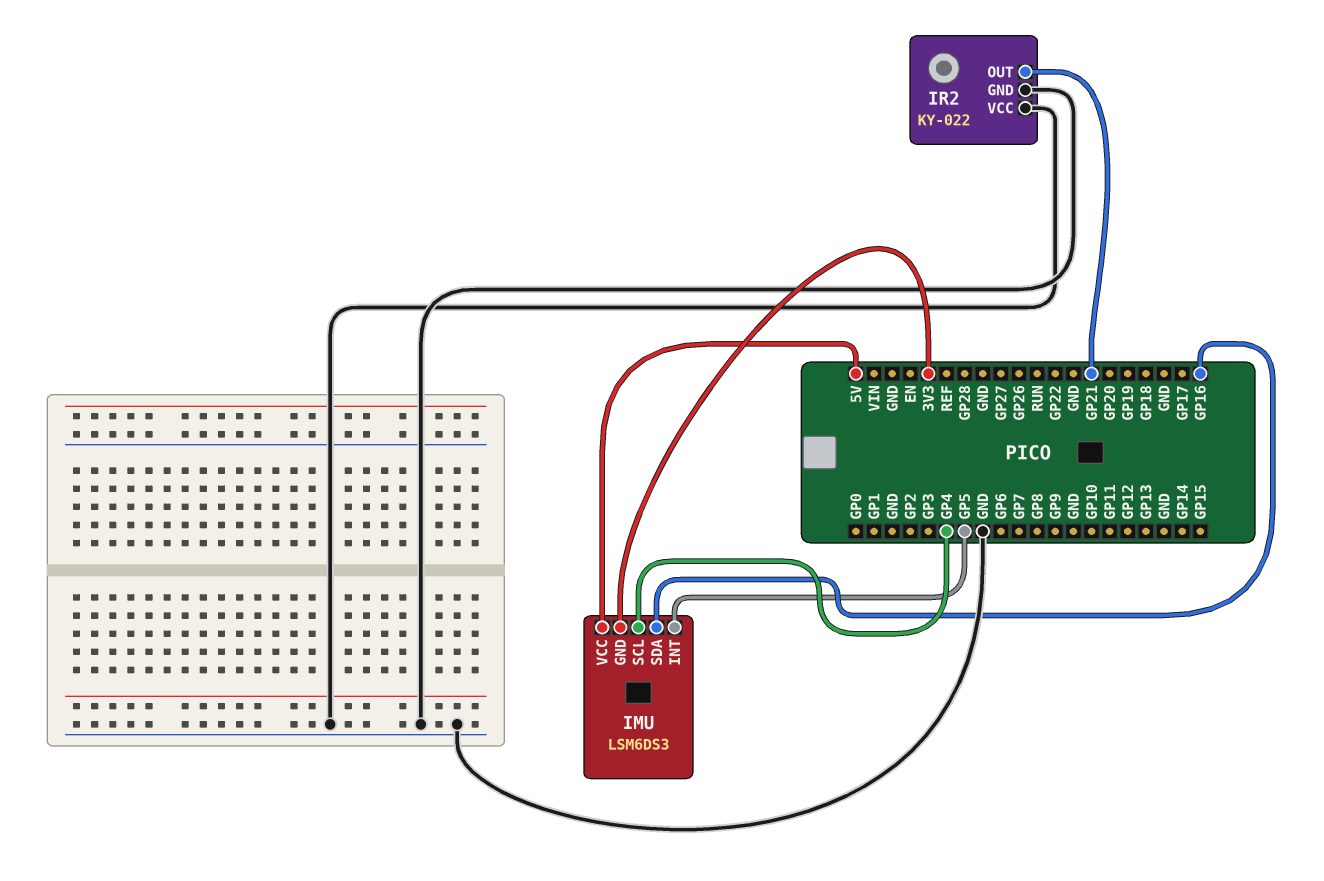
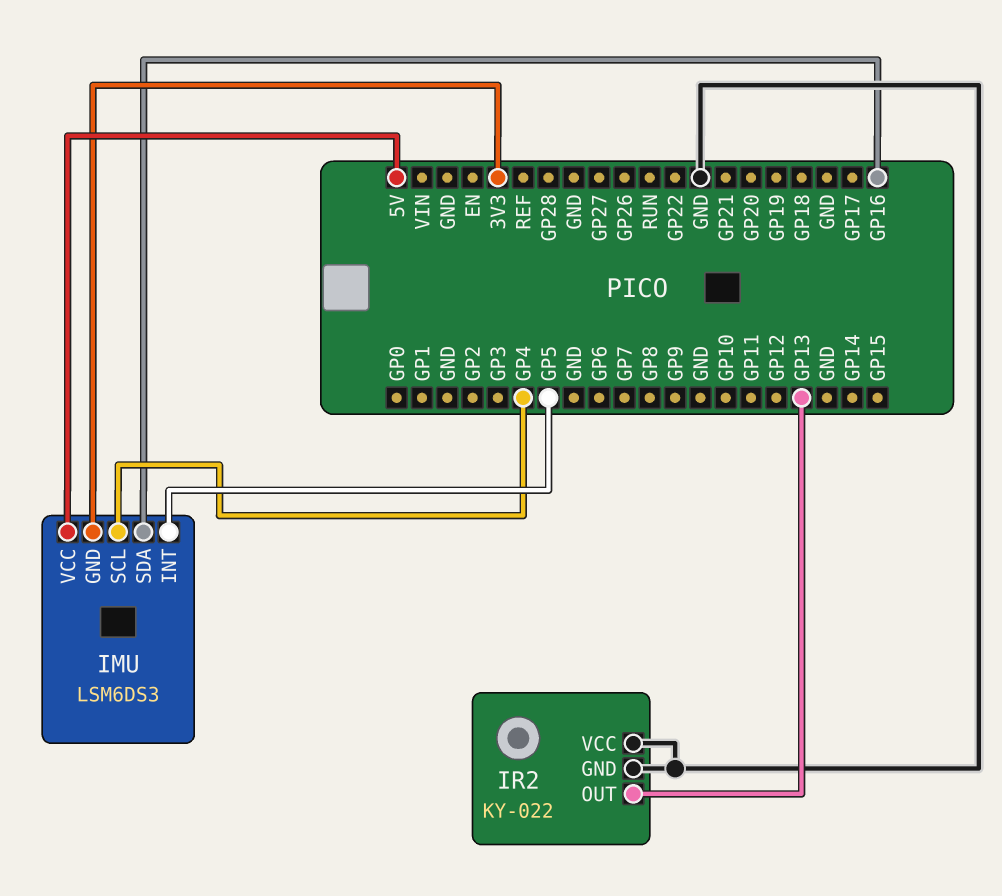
IR2 pin OUT: GP21 -> GP13

